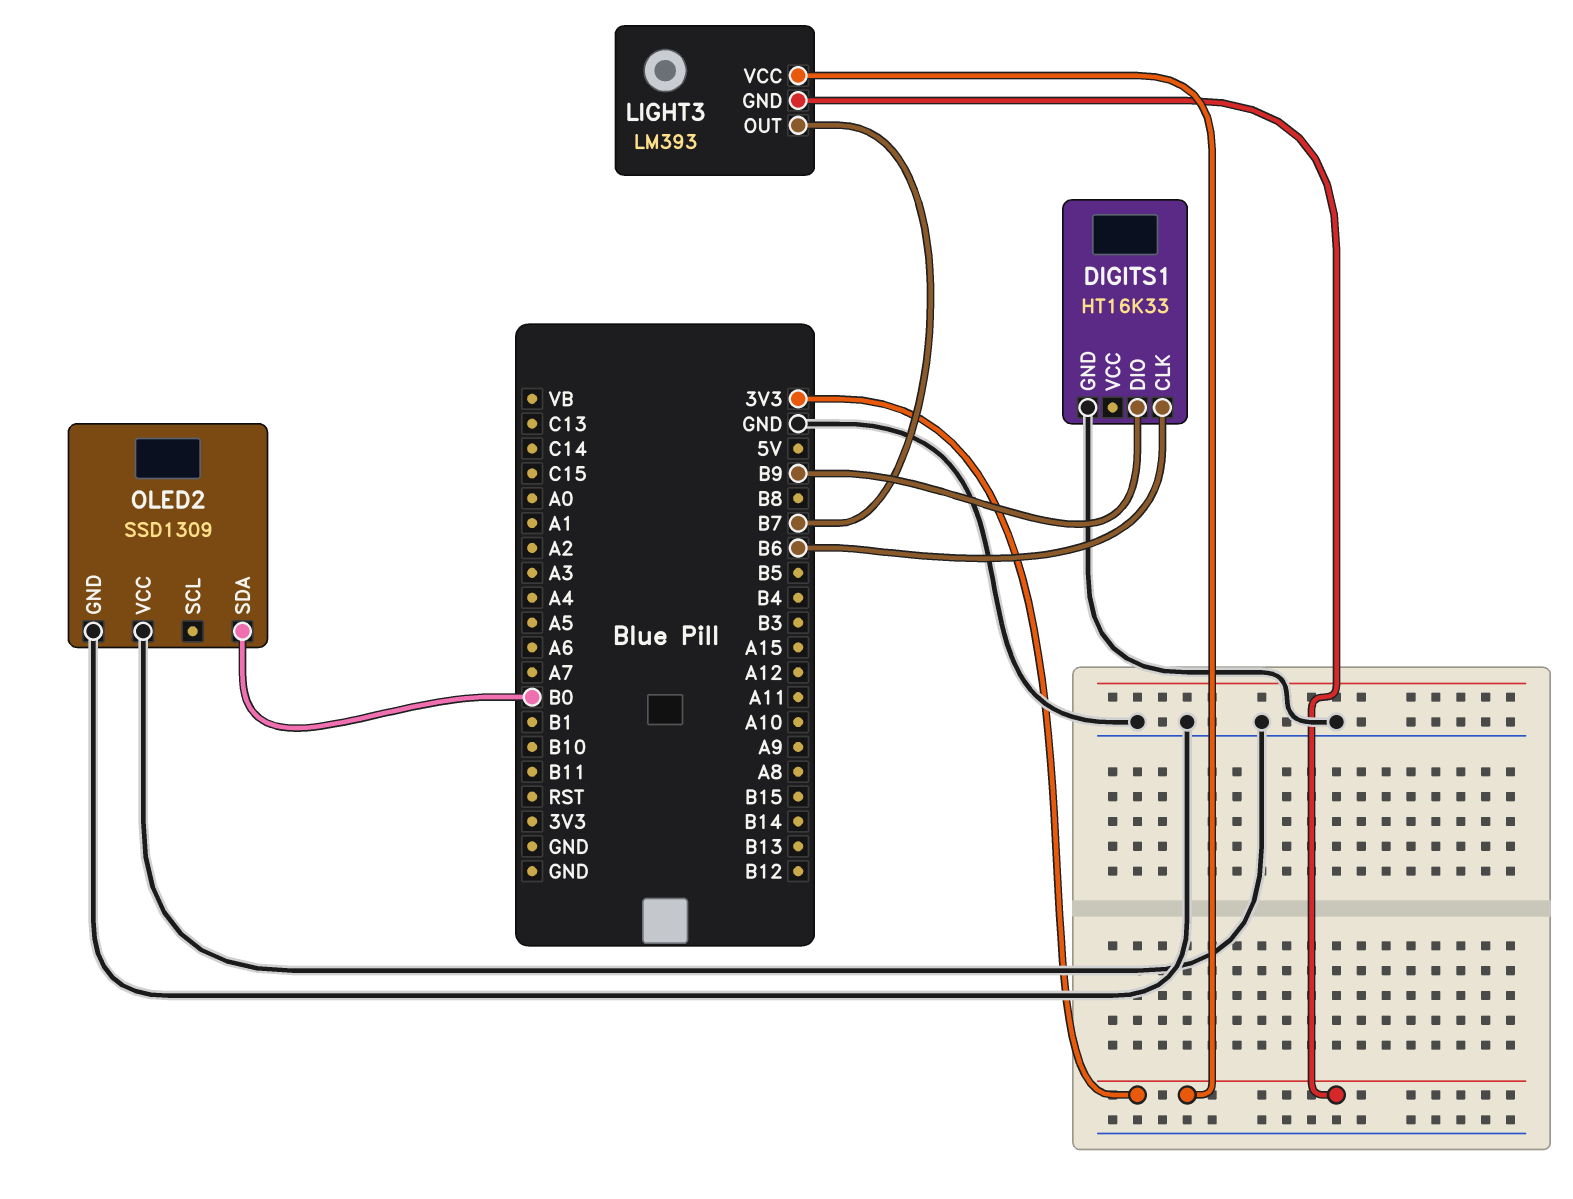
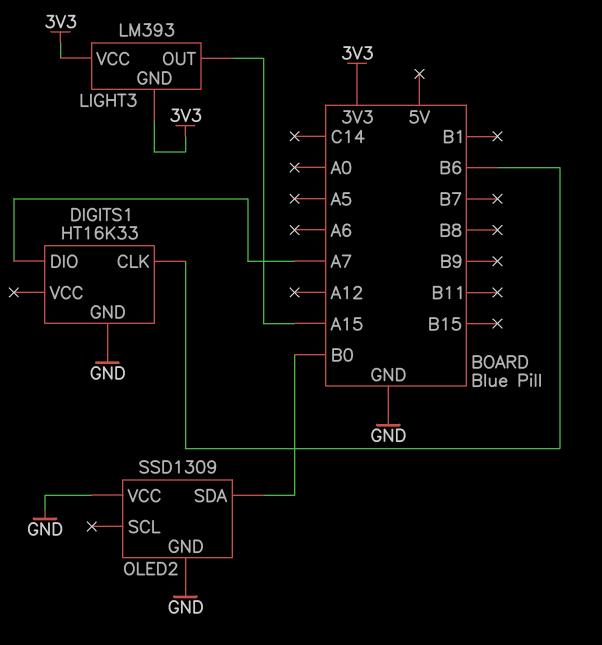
DIGITS1 pin DIO: B9 -> A7
LIGHT3 pin OUT: B7 -> A15

